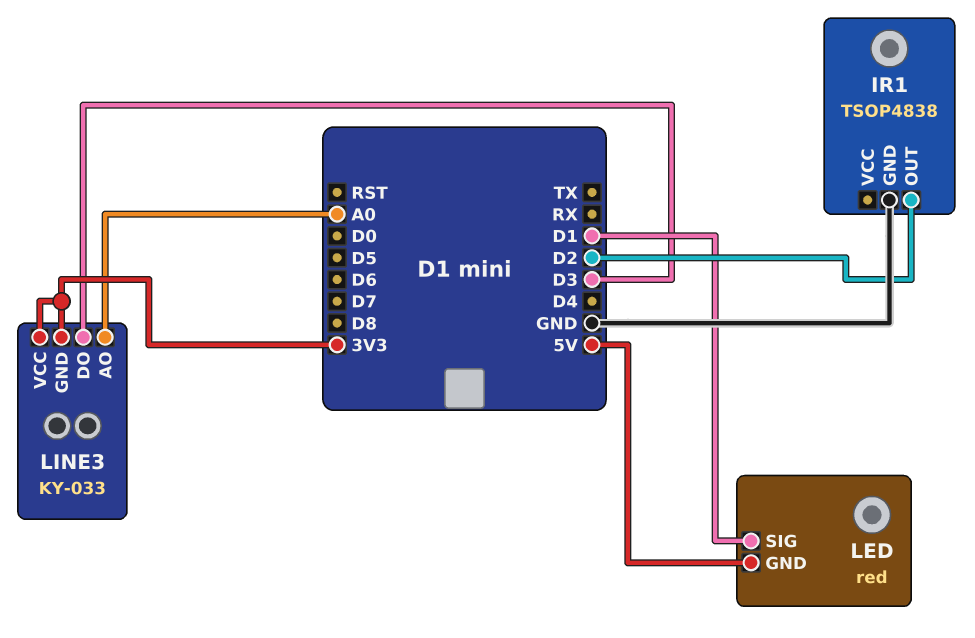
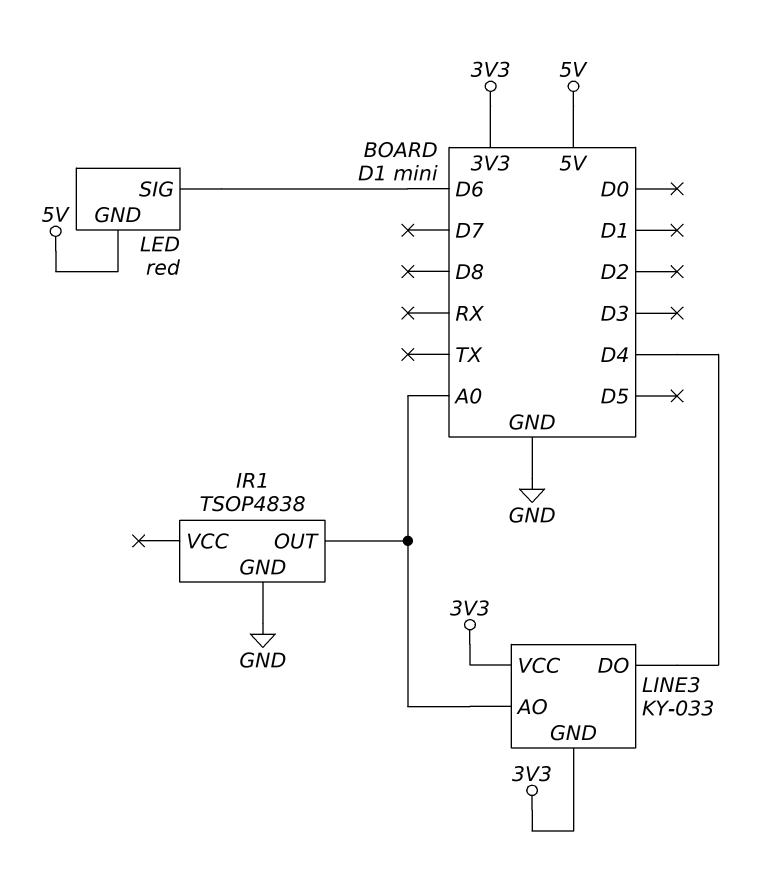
IR1 pin OUT: D2 -> A0
LED pin SIG: D1 -> D6
LINE3 pin DO: D3 -> D4

